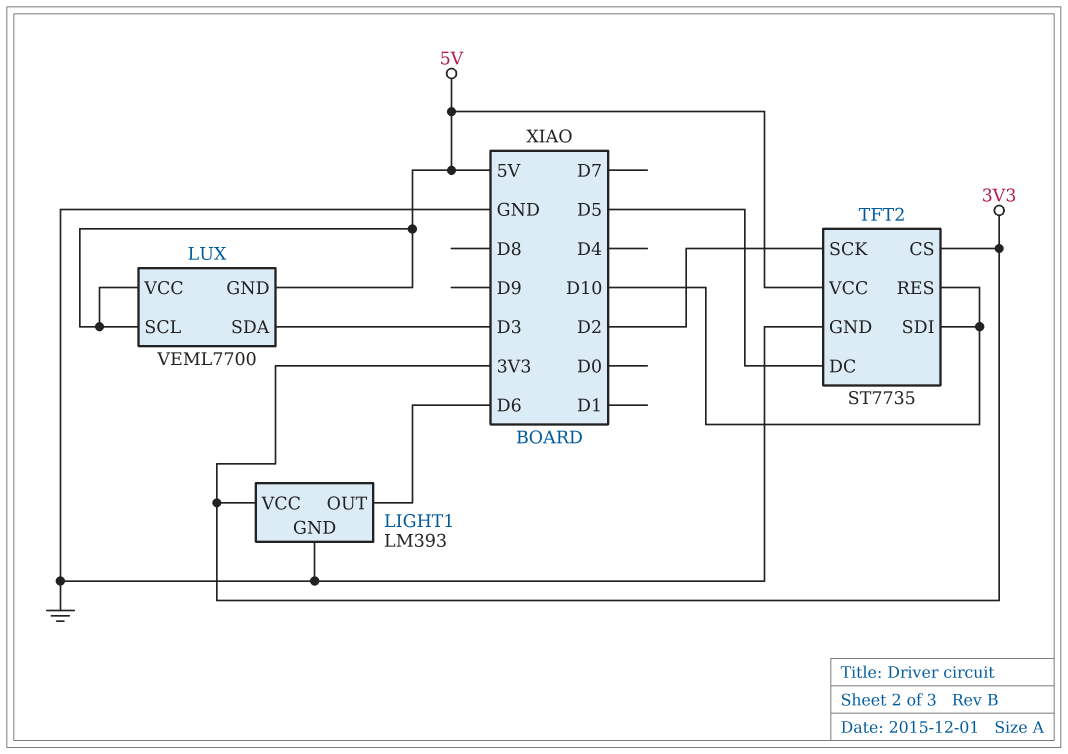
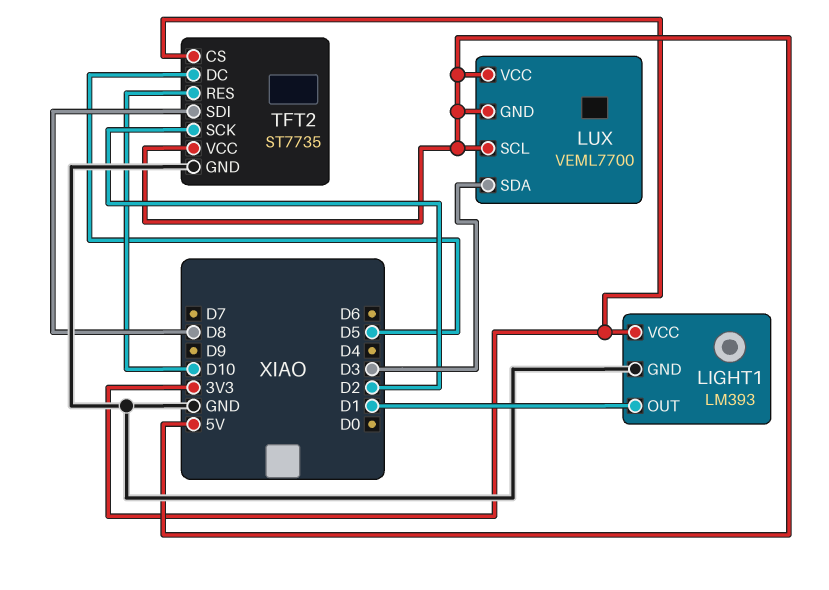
LIGHT1 pin OUT: D6 -> D1
TFT2 pin SDI: D10 -> D8

